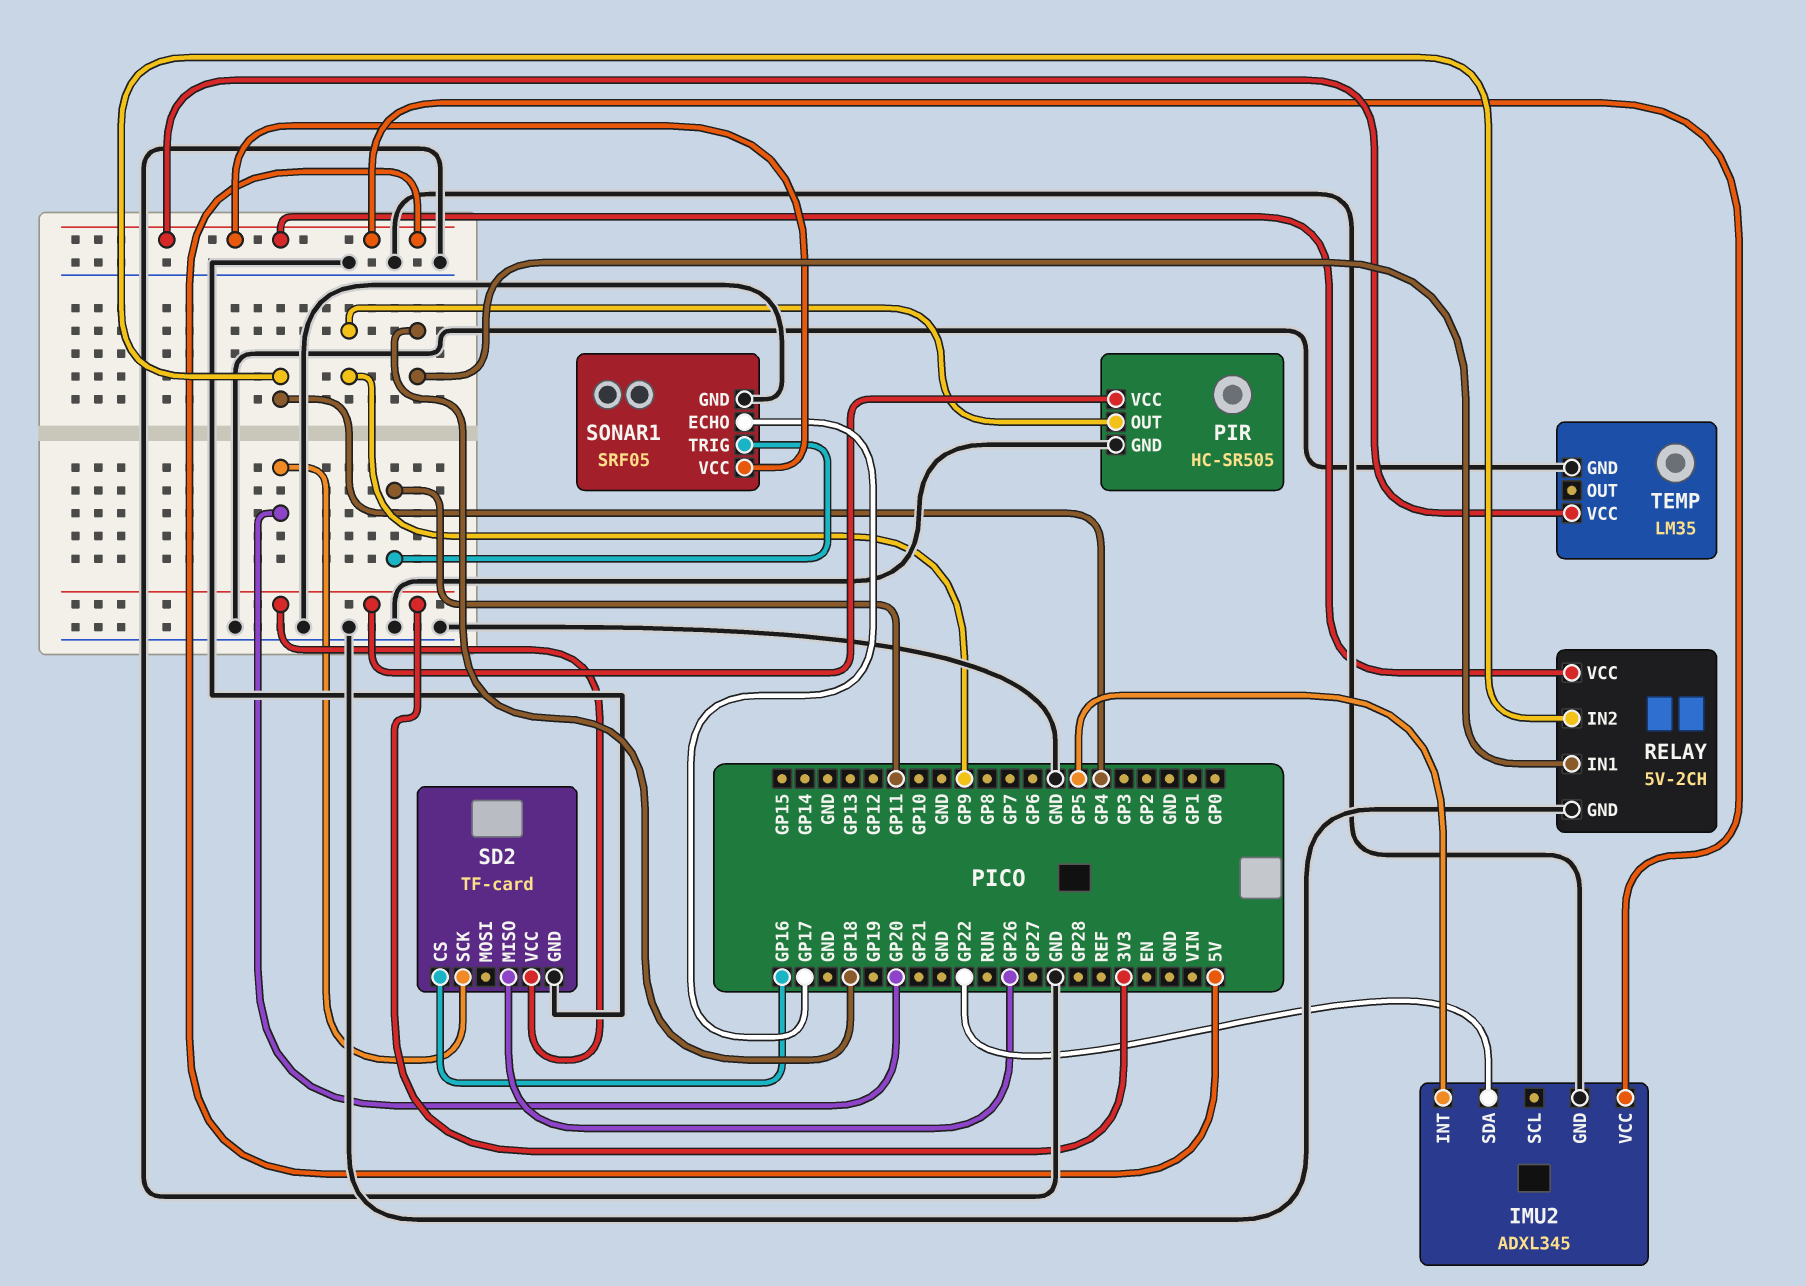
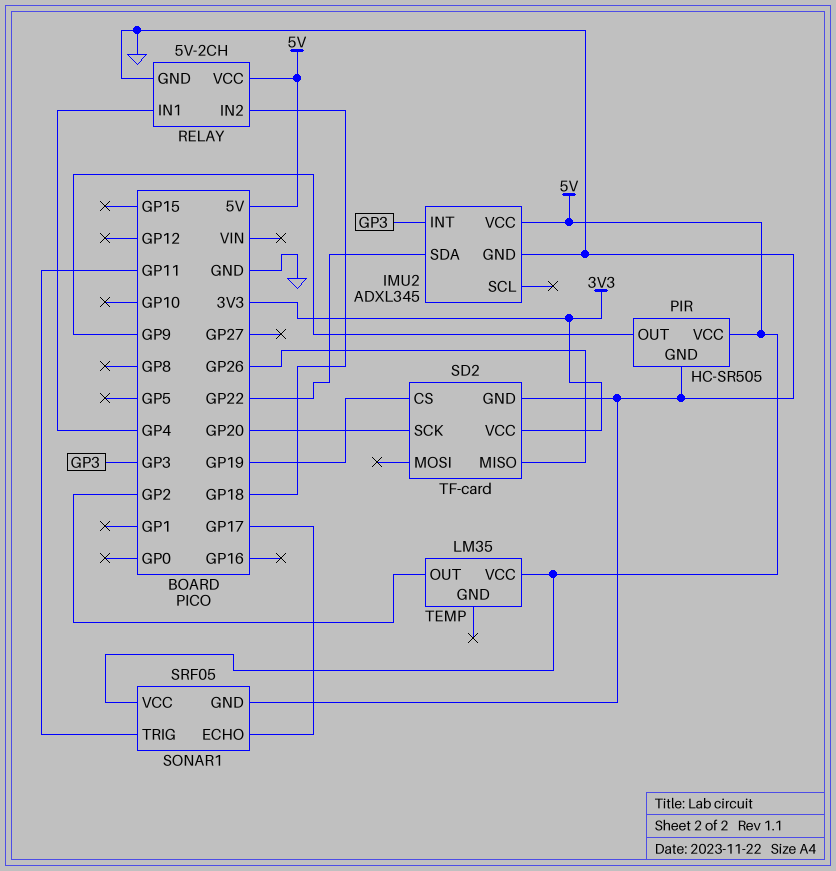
IMU2 pin INT: GP5 -> GP3
PIR pin VCC: 3V3 -> 5V
RELAY pin IN1: GP18 -> GP4
RELAY pin IN2: GP4 -> GP18
SD2 pin CS: GP16 -> GP19
TEMP pin GND: GND -> none
TEMP pin OUT: none -> GP2

